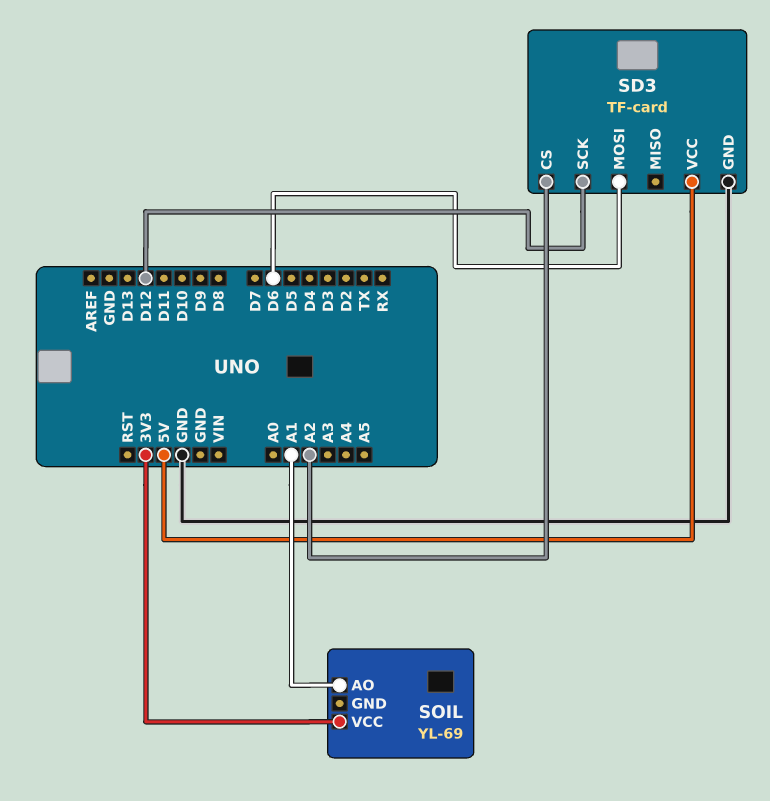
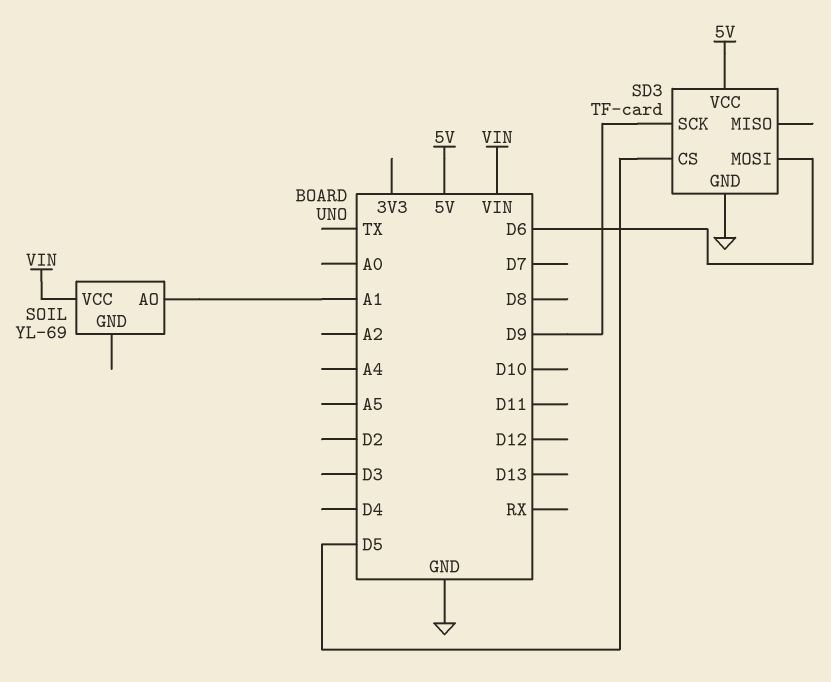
SD3 pin CS: A2 -> D5
SD3 pin SCK: D12 -> D9
SOIL pin VCC: 3V3 -> VIN

